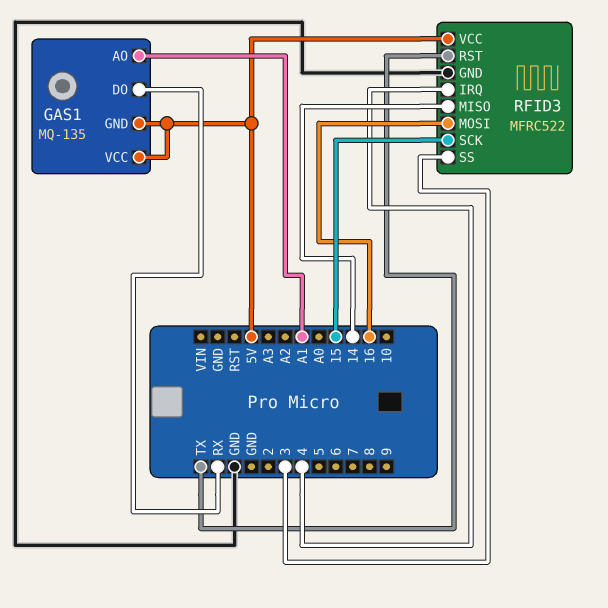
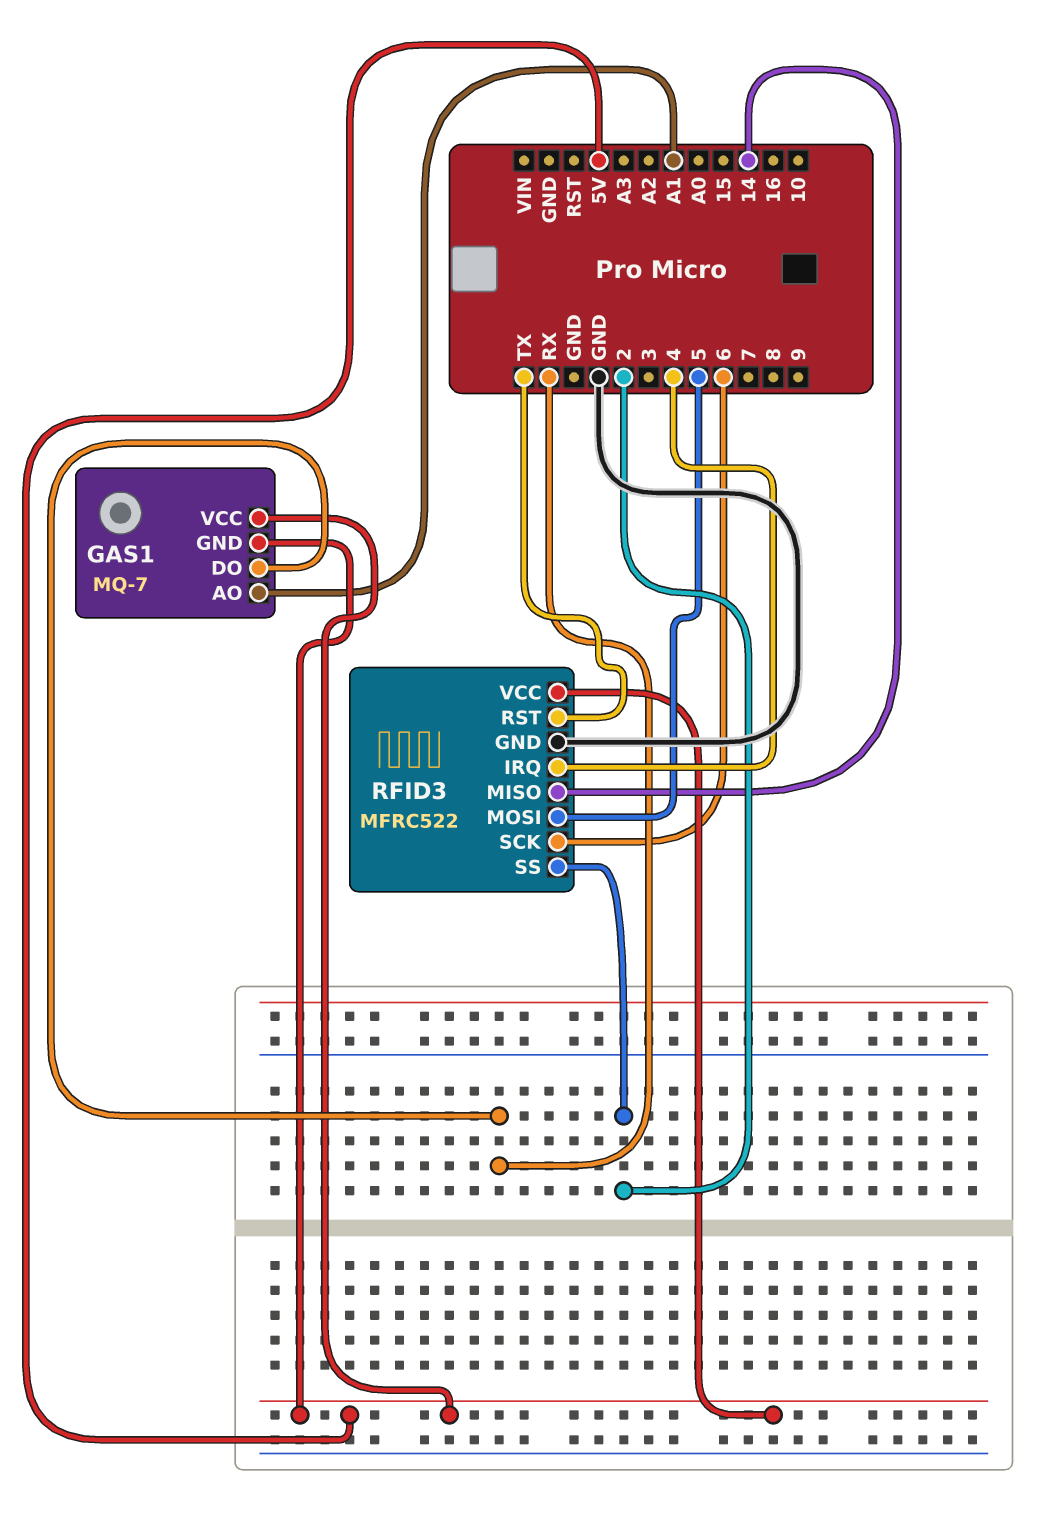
GAS1: MQ-135 -> MQ-7
RFID3 pin MOSI: 16 -> 5
RFID3 pin SCK: 15 -> 6
RFID3 pin SS: 3 -> 2

